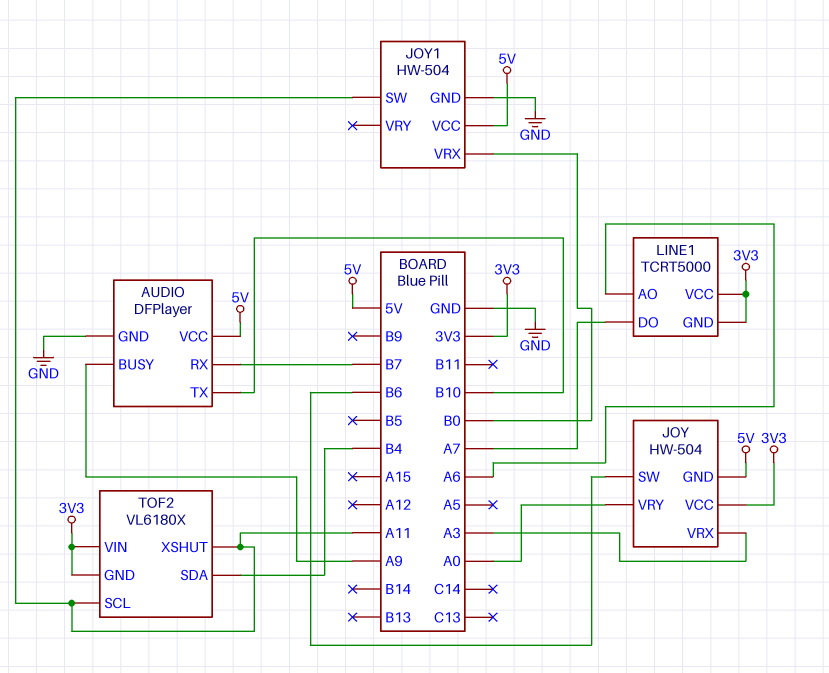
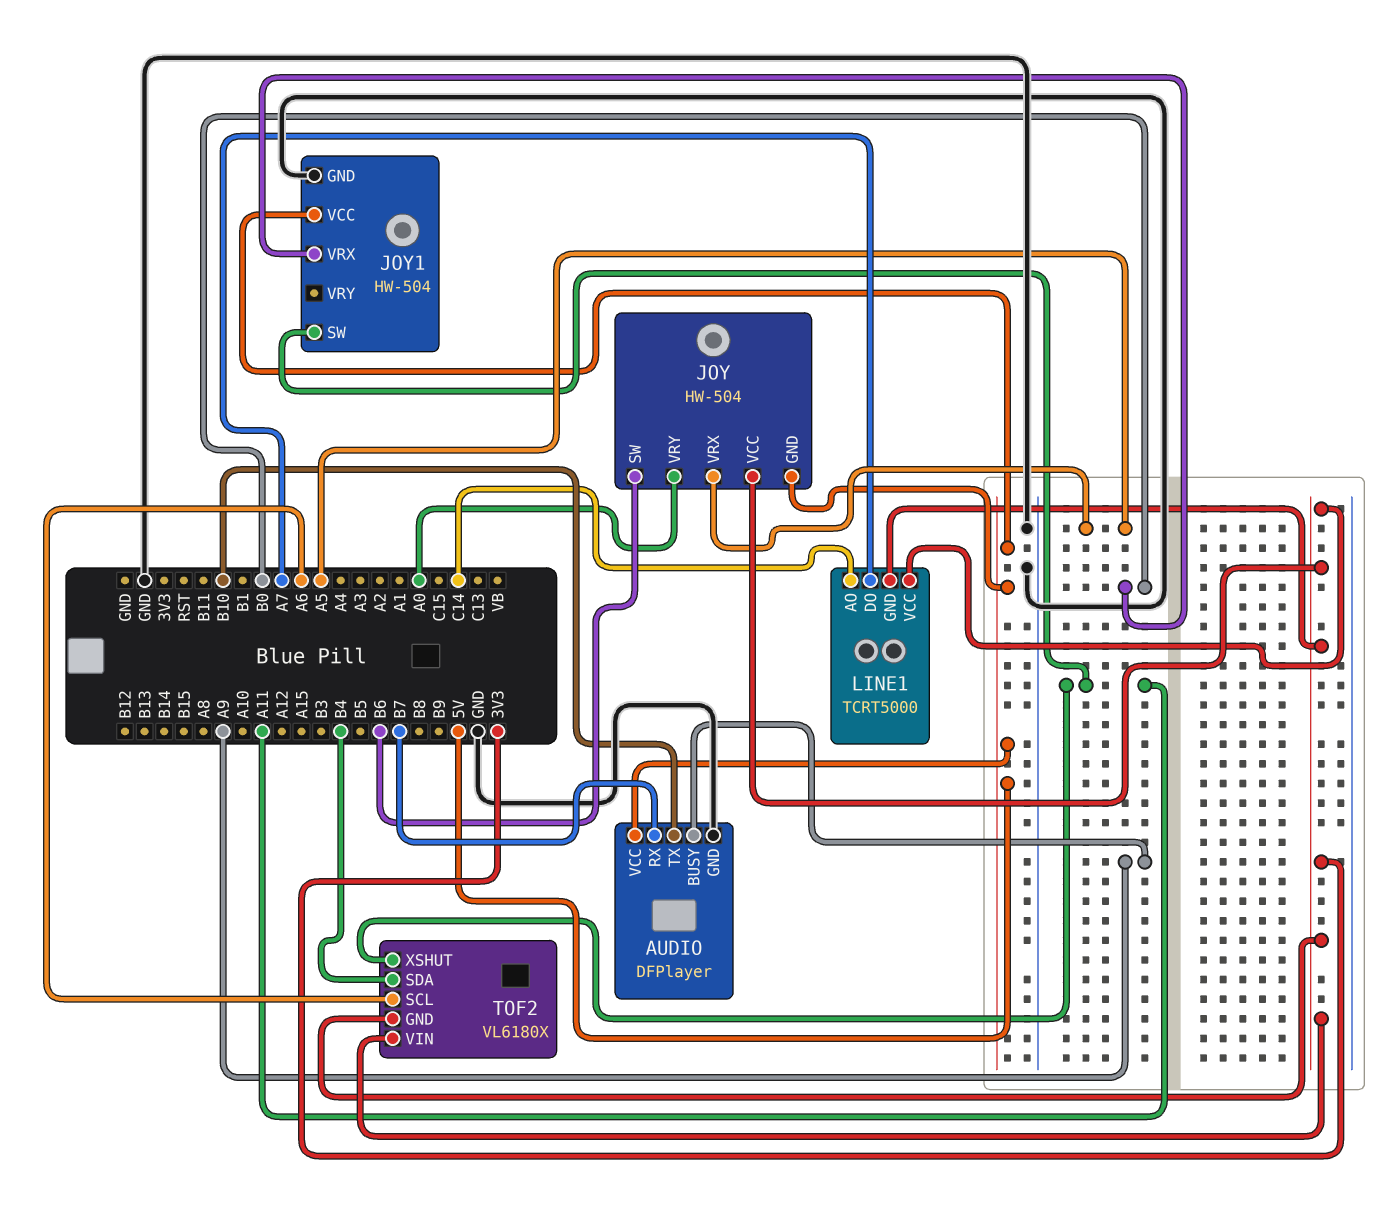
JOY pin VRX: A3 -> A5
LINE1 pin AO: A6 -> C14
TOF2 pin SCL: A11 -> A6

